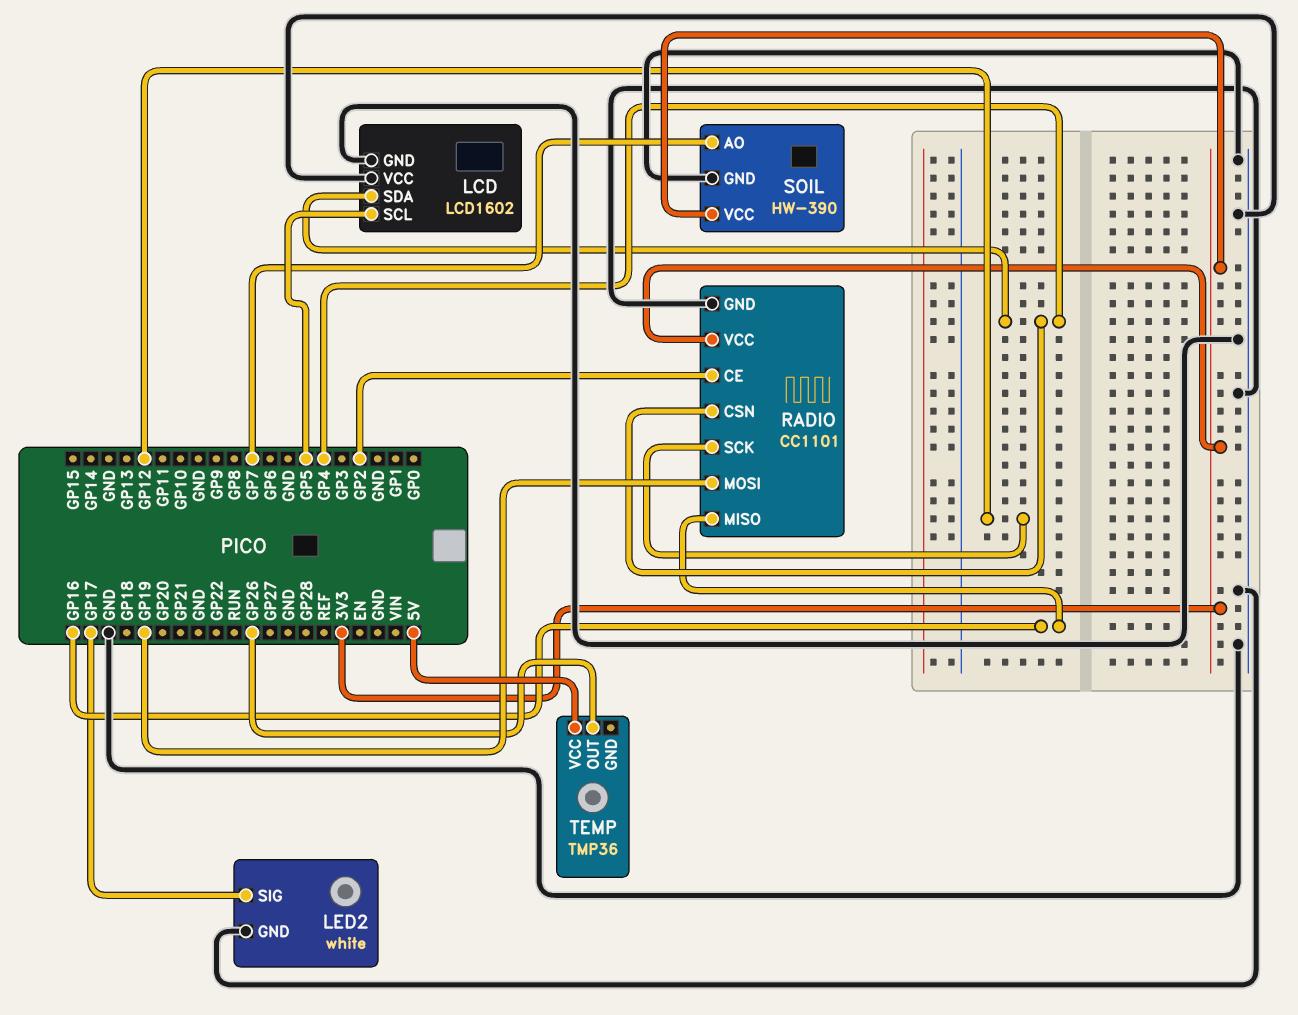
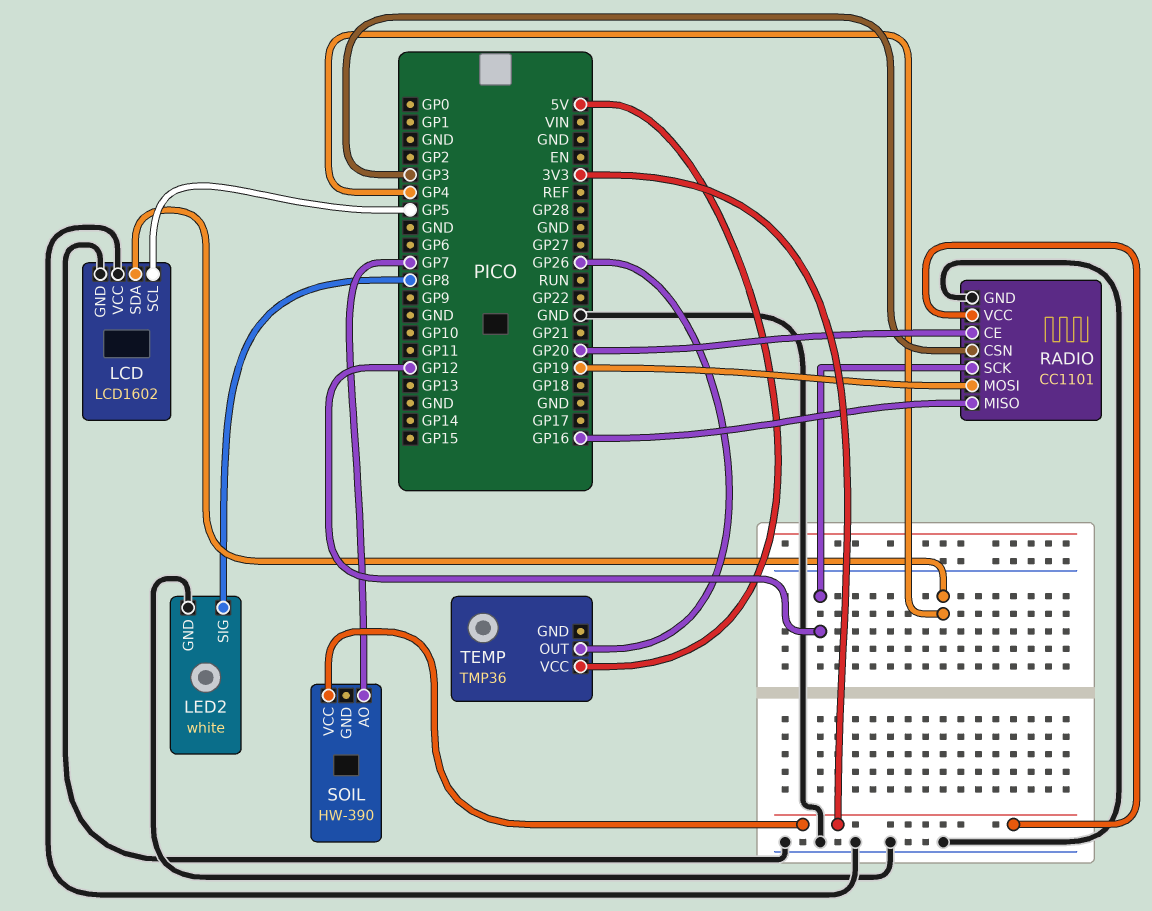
LED2 pin SIG: GP17 -> GP8
RADIO pin CE: GP2 -> GP20
RADIO pin CSN: GP4 -> GP3
SOIL pin GND: GND -> none

